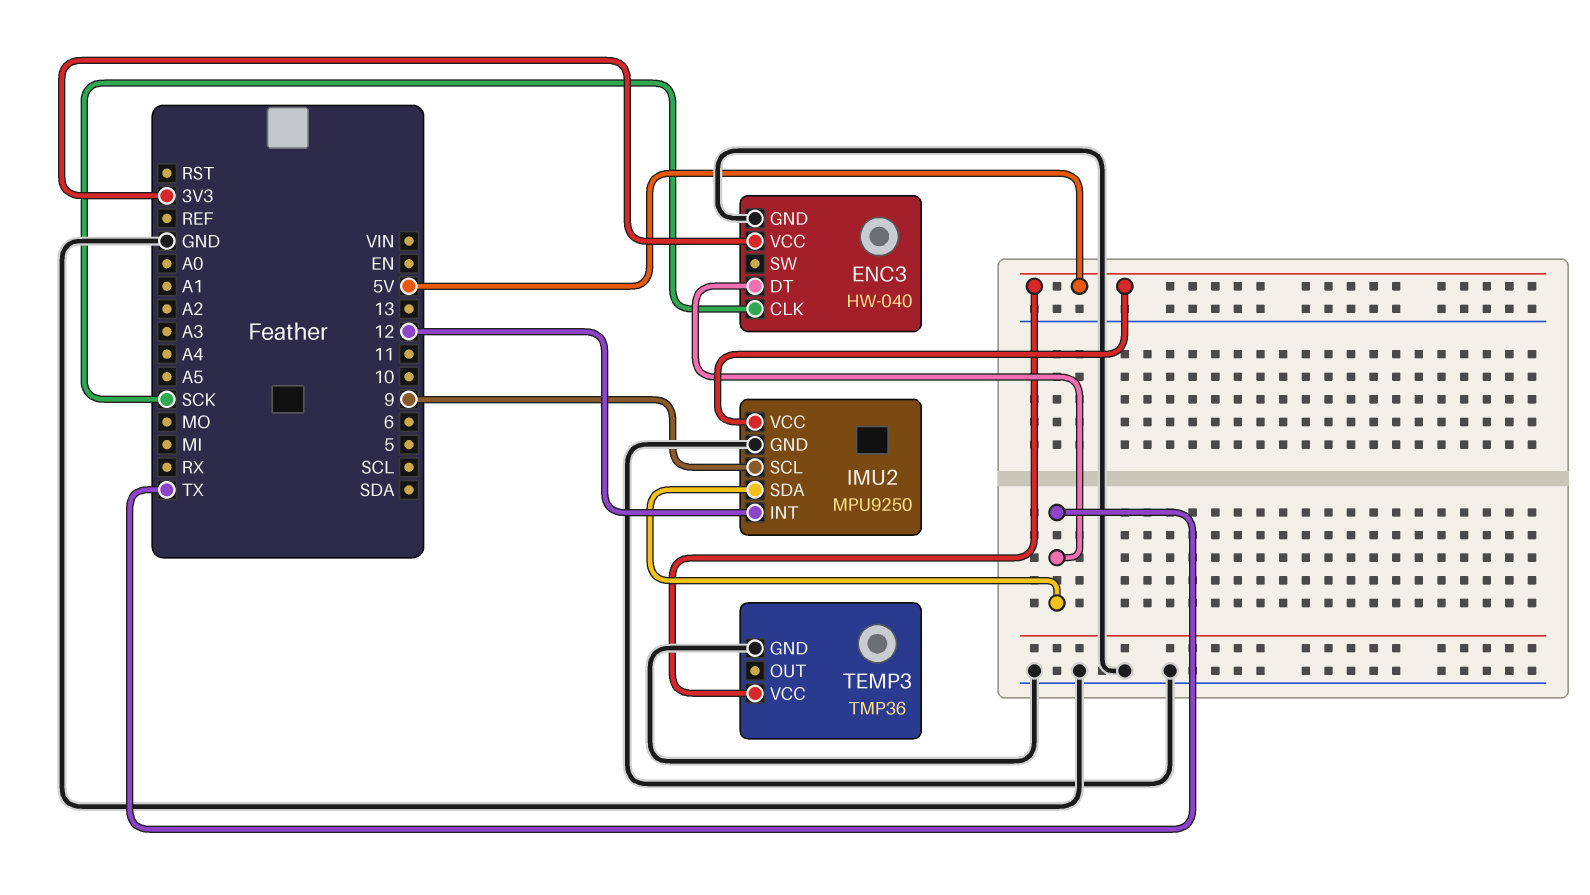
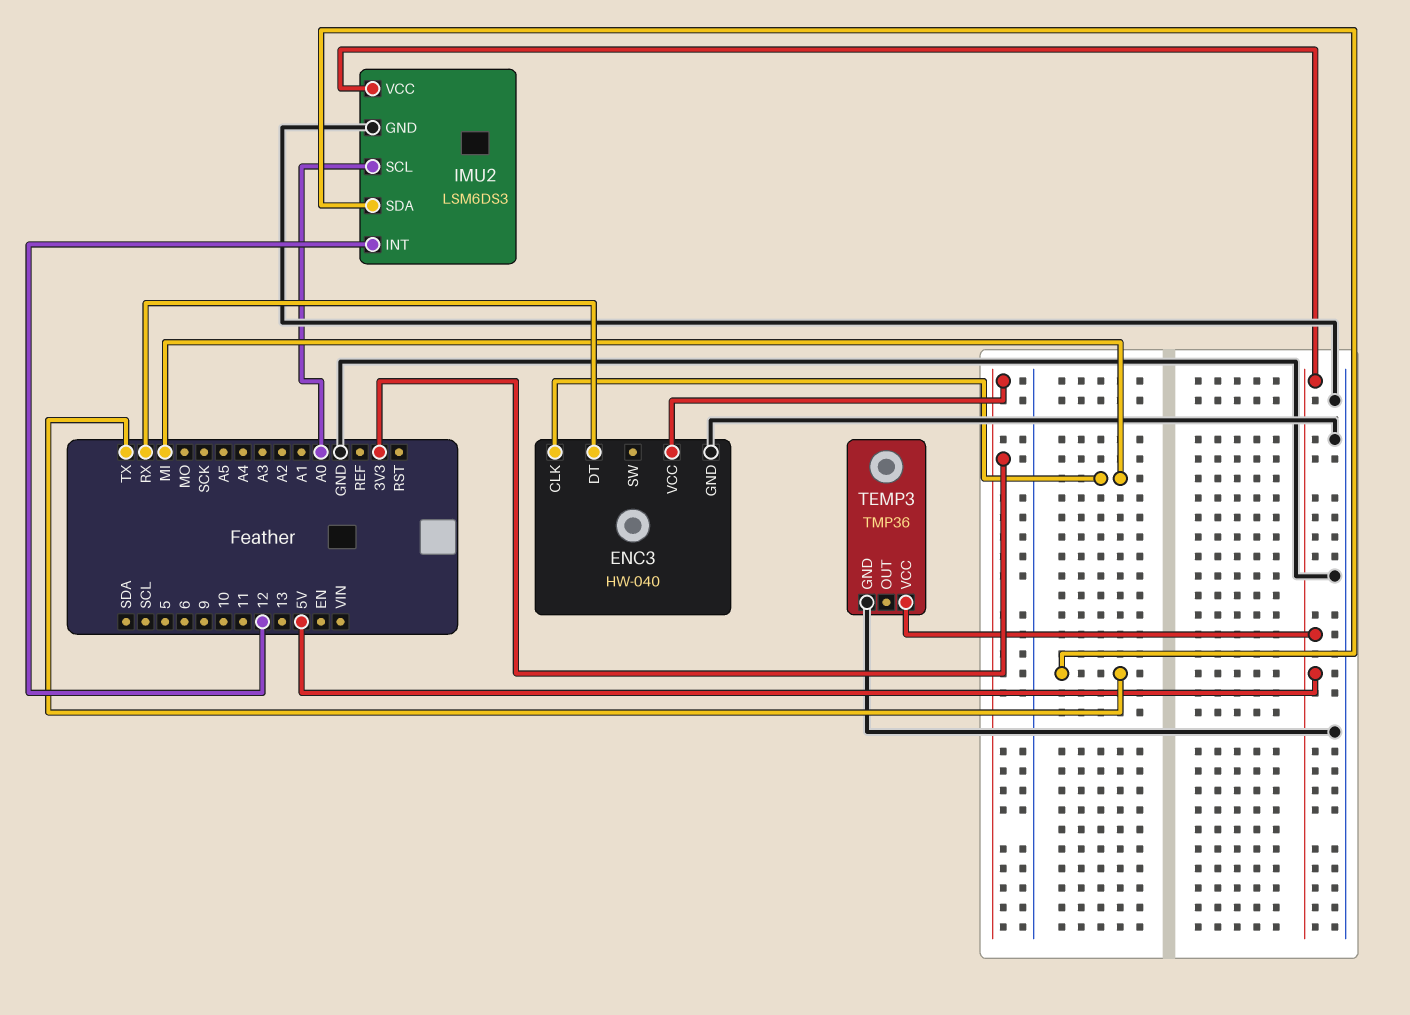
ENC3 pin CLK: SCK -> MI
ENC3 pin DT: TX -> RX
IMU2: MPU9250 -> LSM6DS3
IMU2 pin SCL: 9 -> A0

